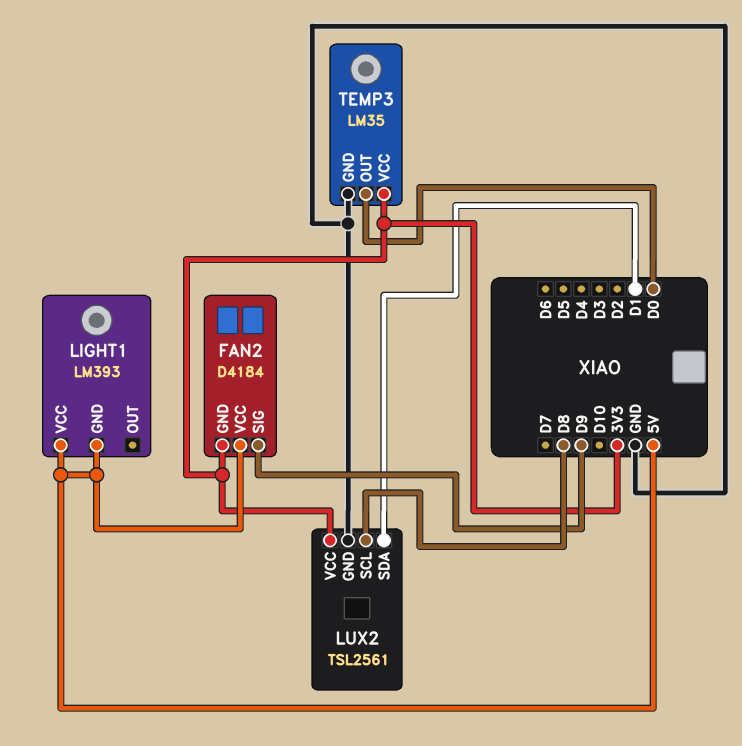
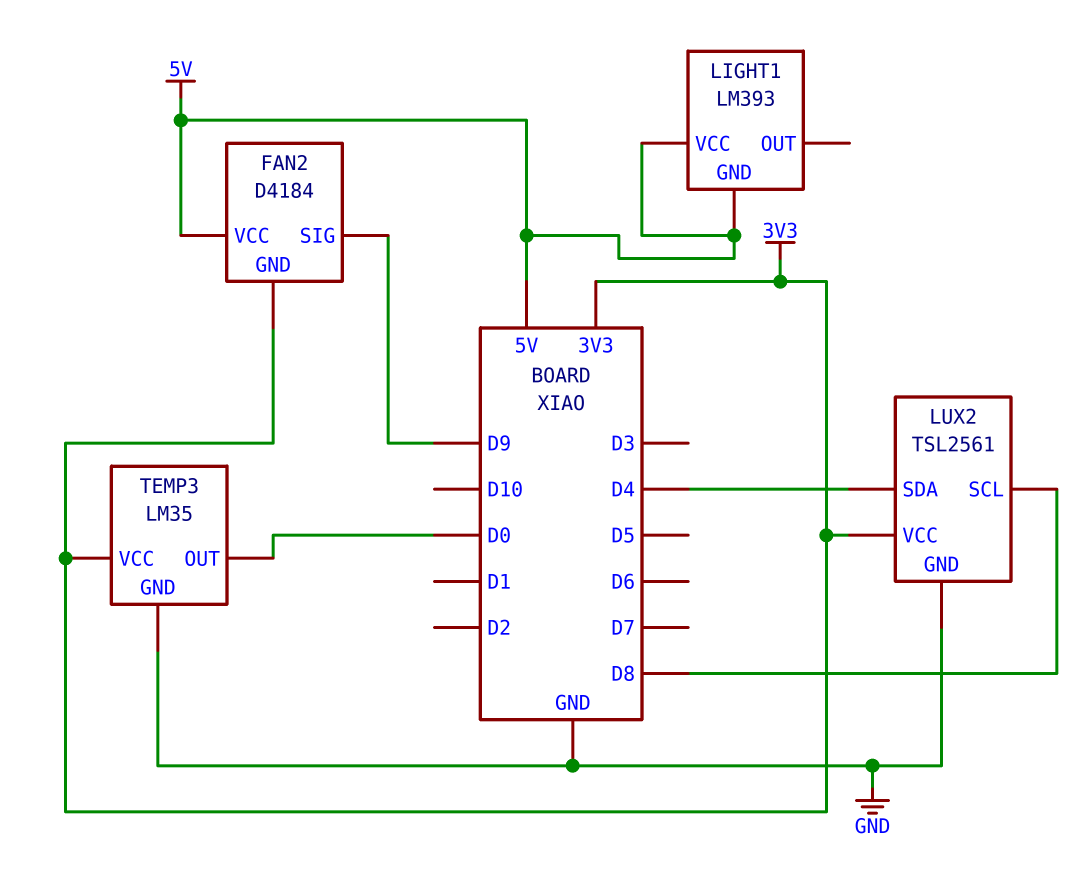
LUX2 pin SDA: D1 -> D4

